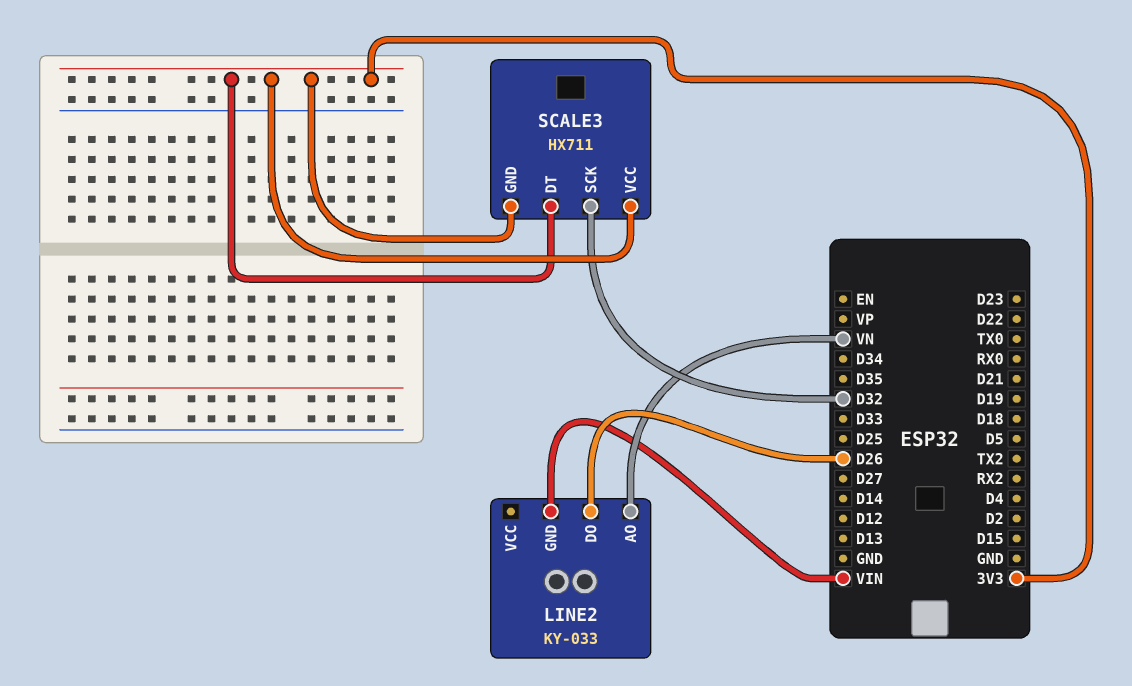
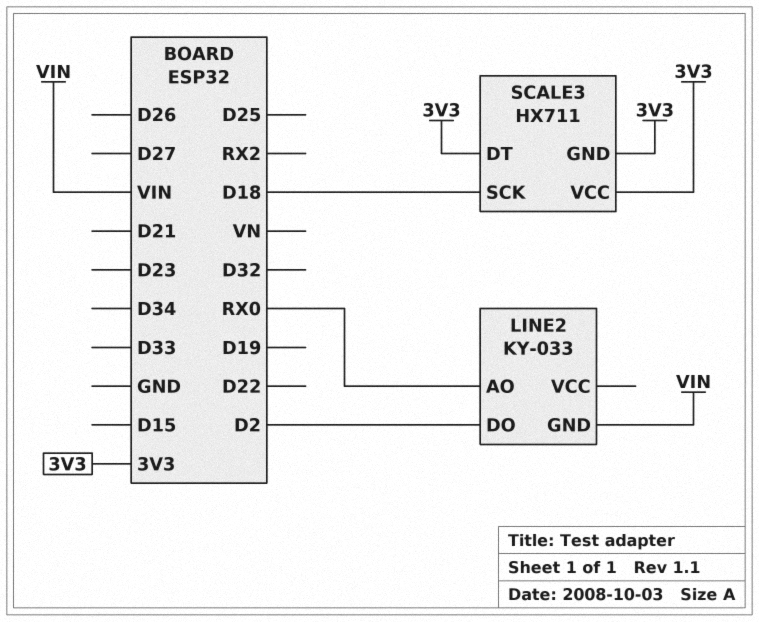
LINE2 pin AO: VN -> RX0
LINE2 pin DO: D26 -> D2
SCALE3 pin SCK: D32 -> D18

